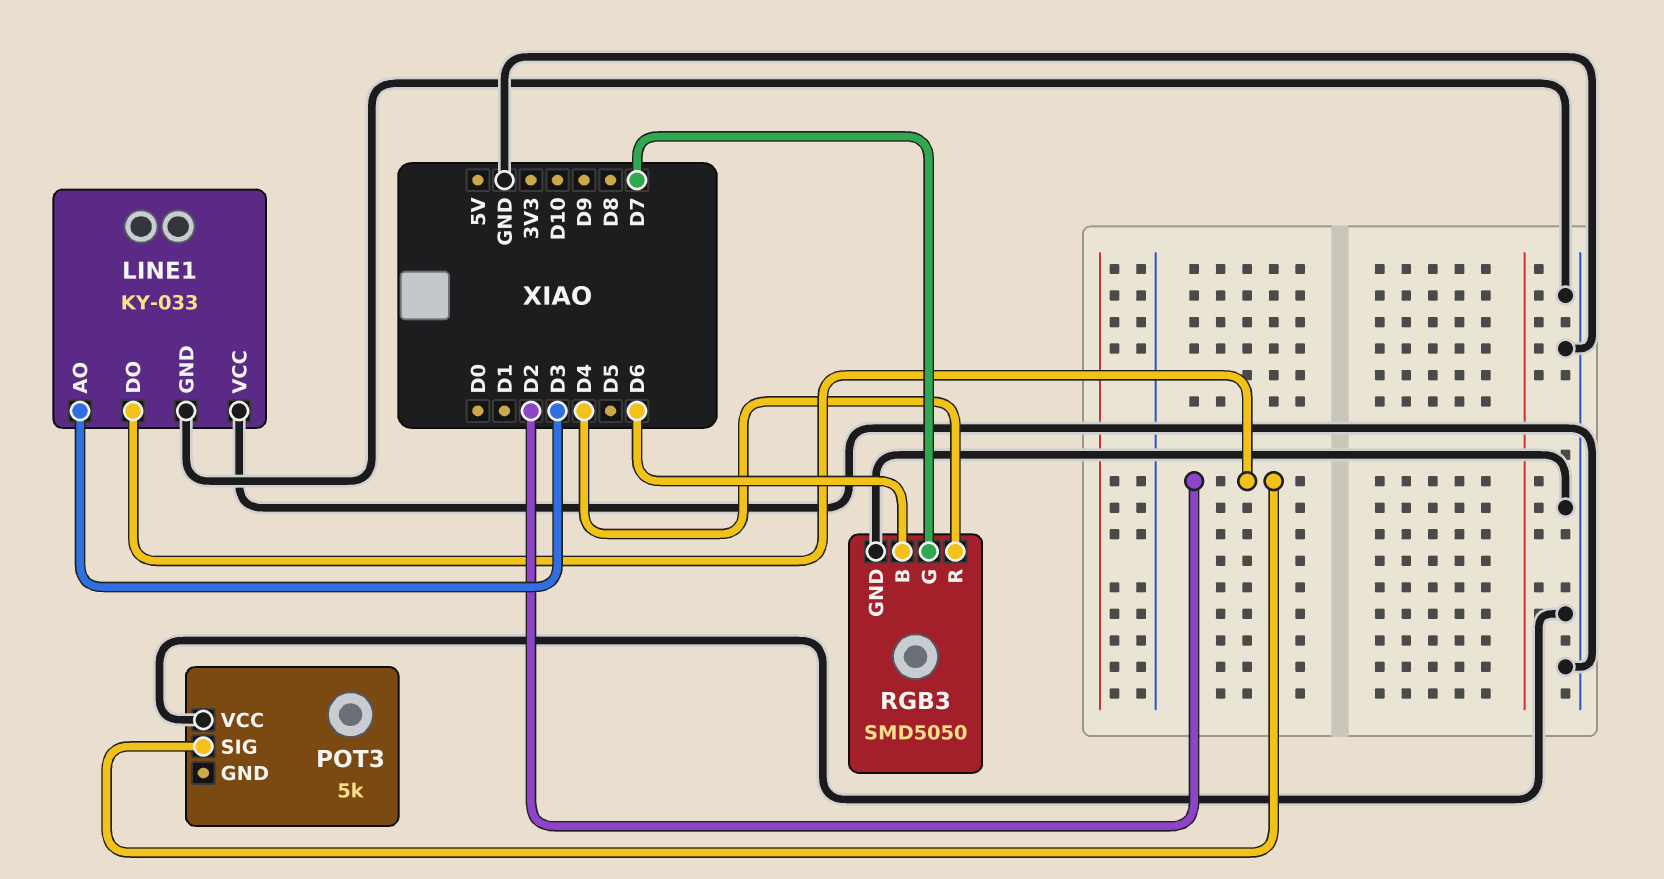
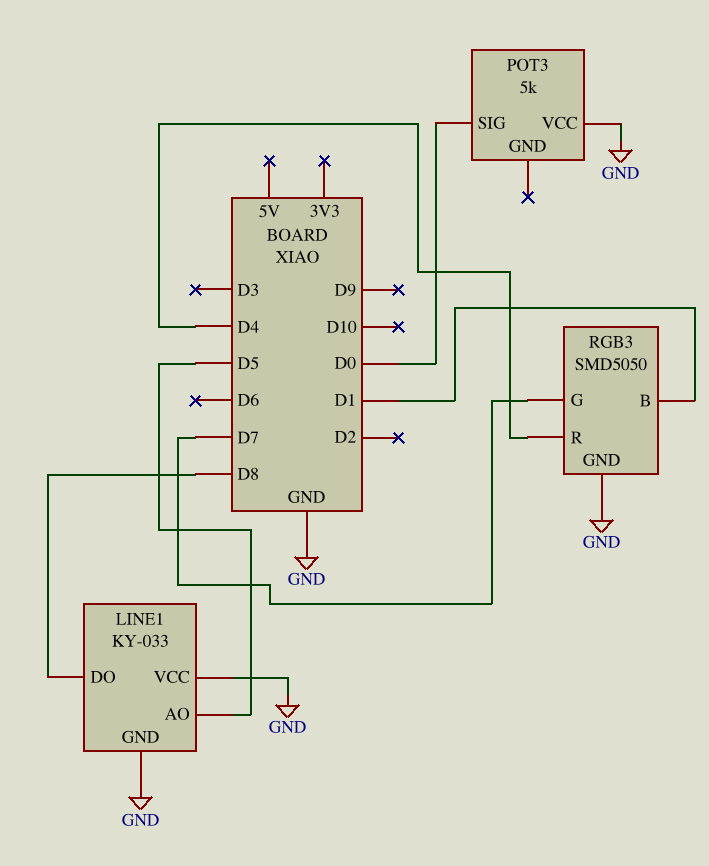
LINE1 pin AO: D3 -> D5
LINE1 pin DO: D2 -> D8
POT3 pin SIG: D2 -> D0
RGB3 pin B: D6 -> D1

